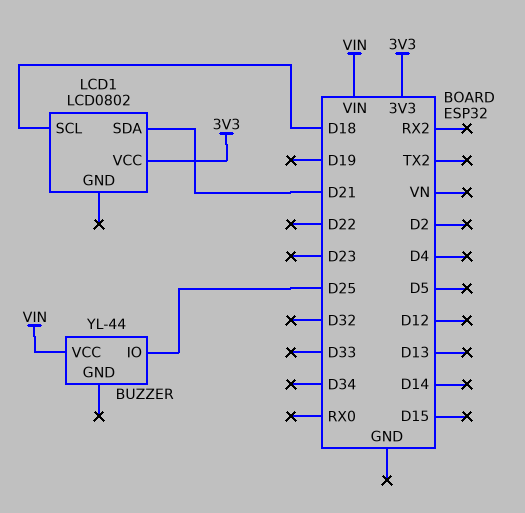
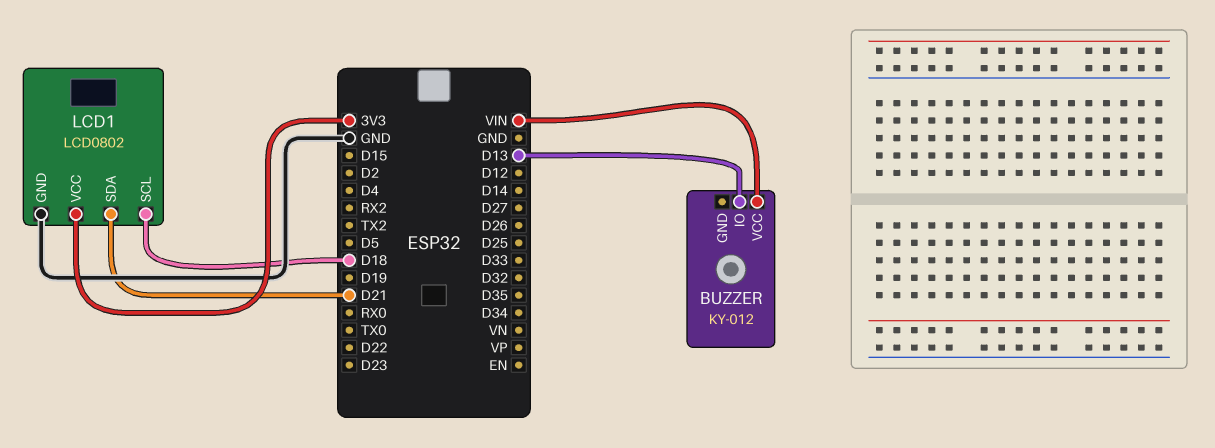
BUZZER: YL-44 -> KY-012
BUZZER pin IO: D25 -> D13
LCD1 pin GND: none -> GND

